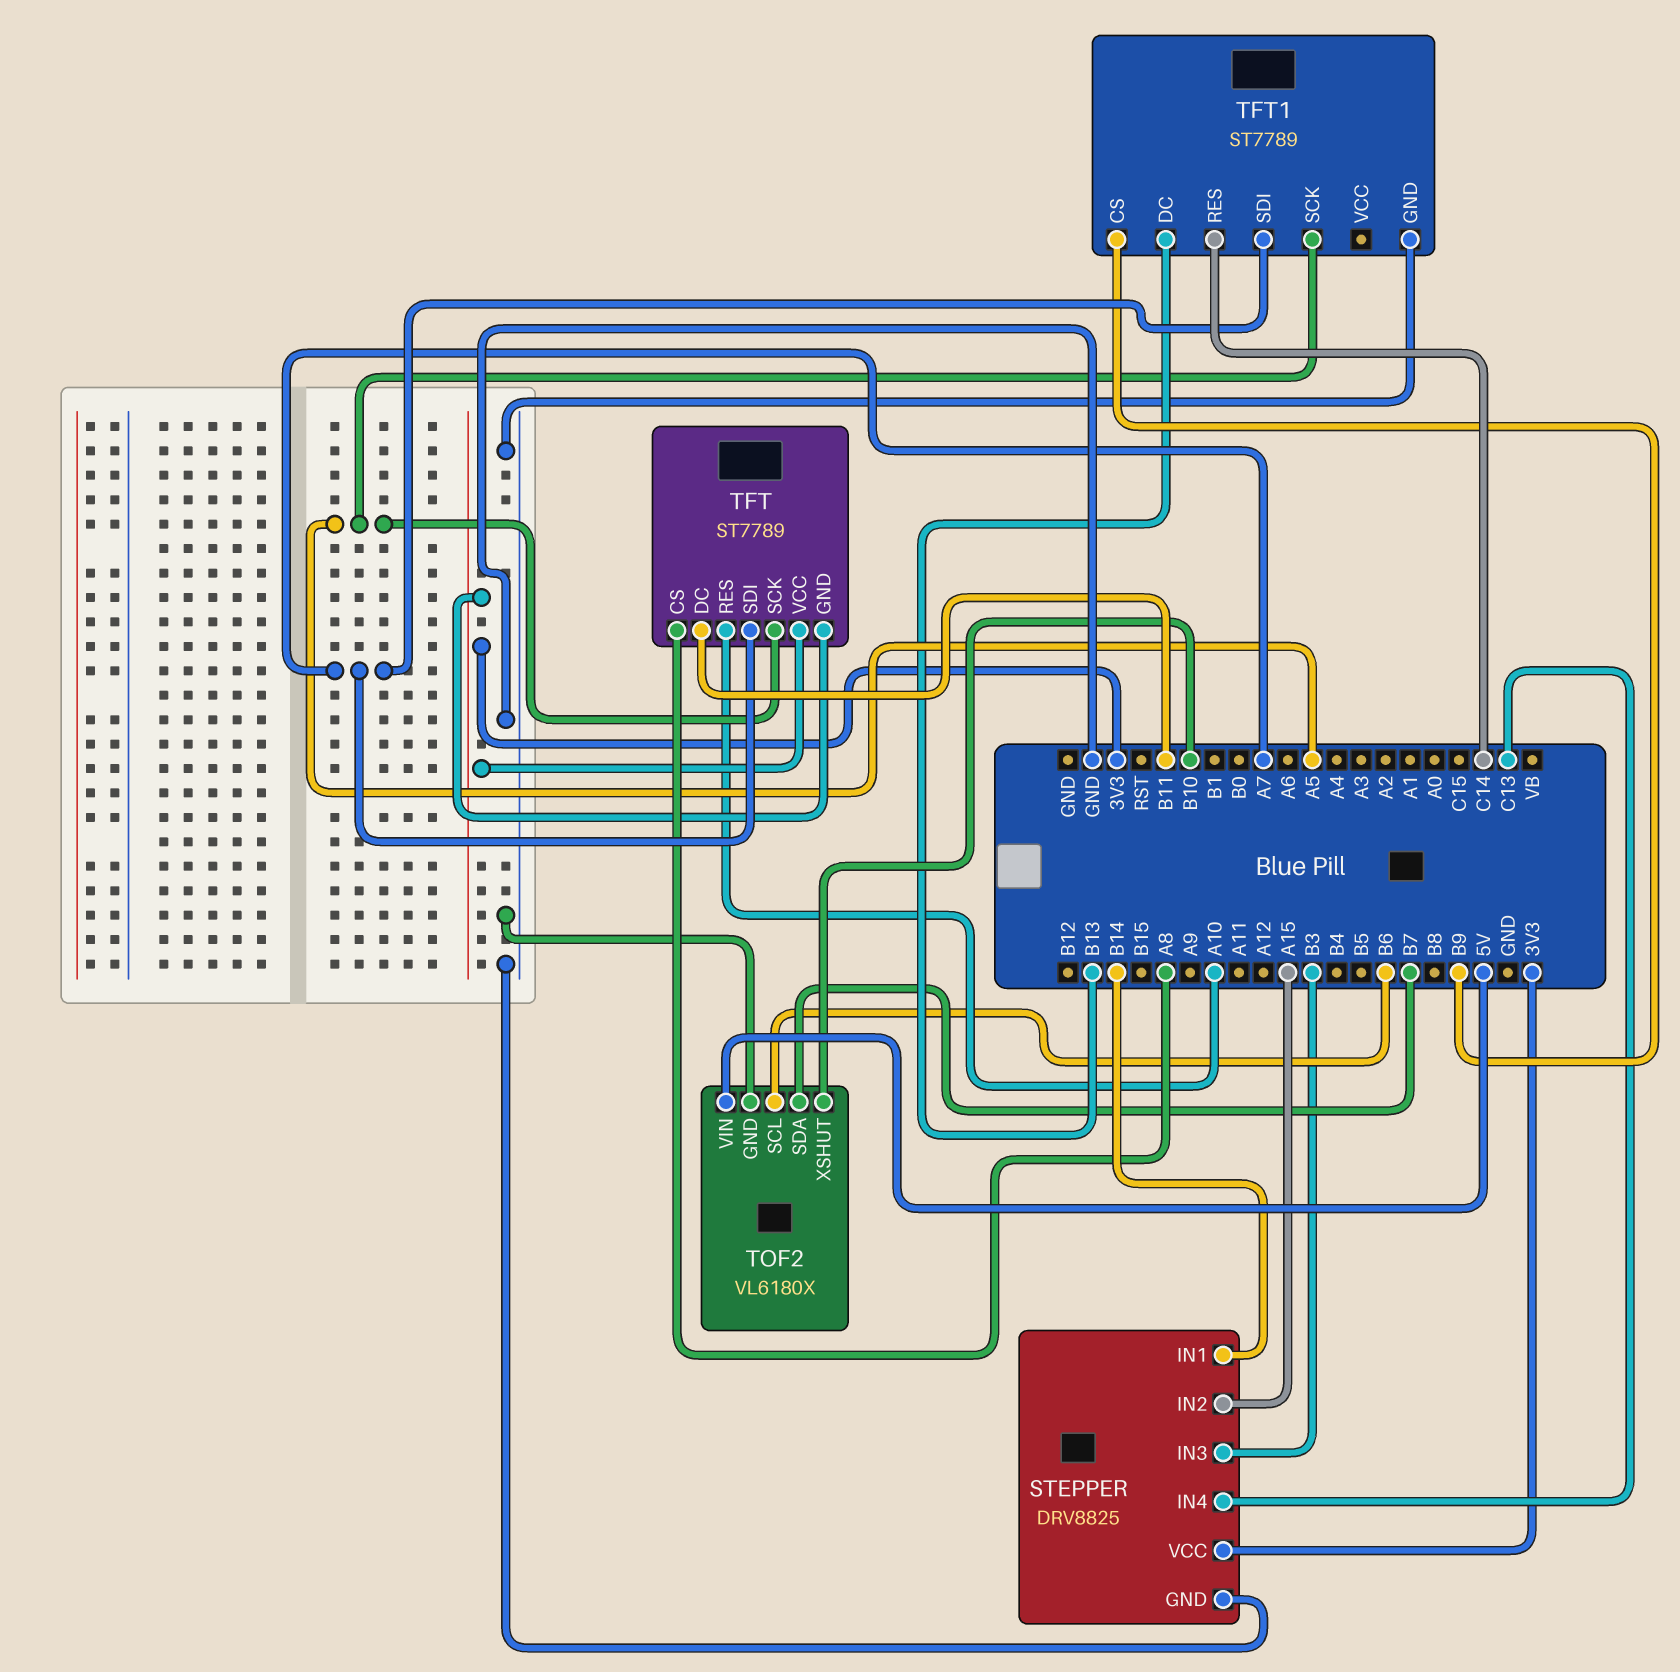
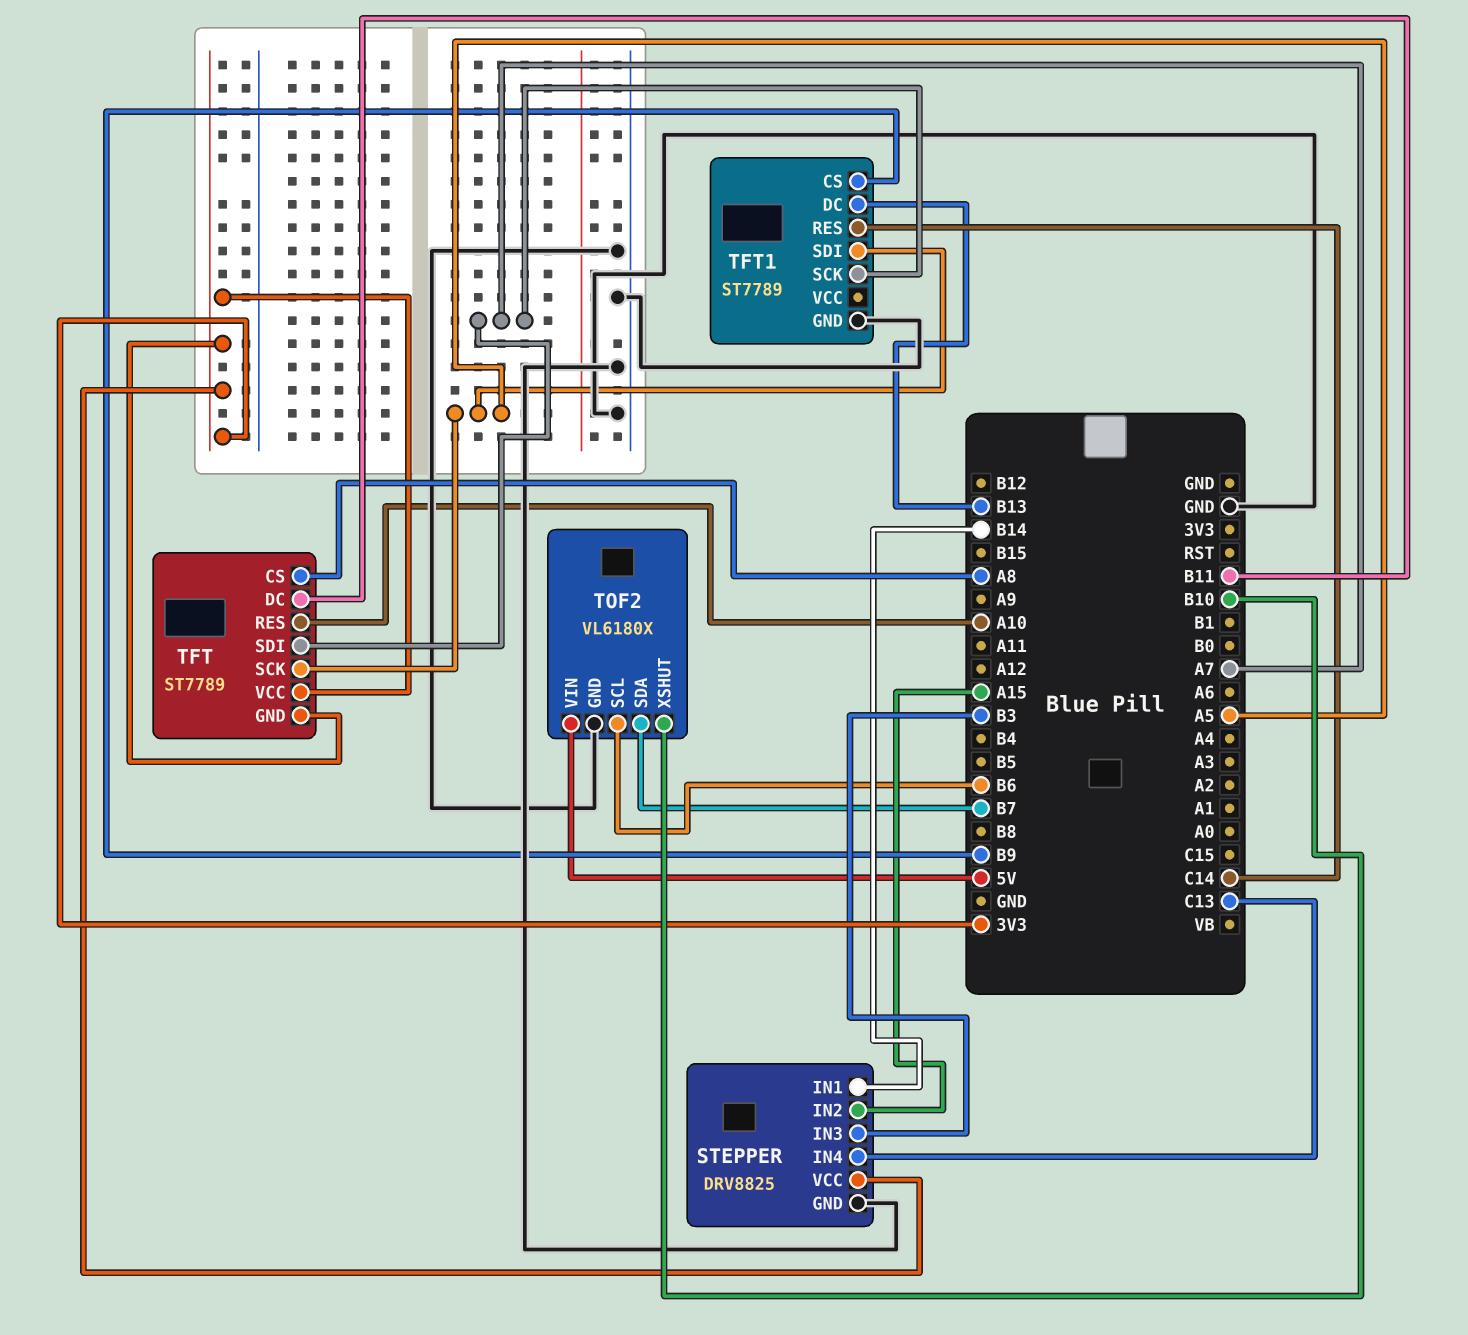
TFT1 pin SCK: A5 -> A7
TFT1 pin SDI: A7 -> A5

